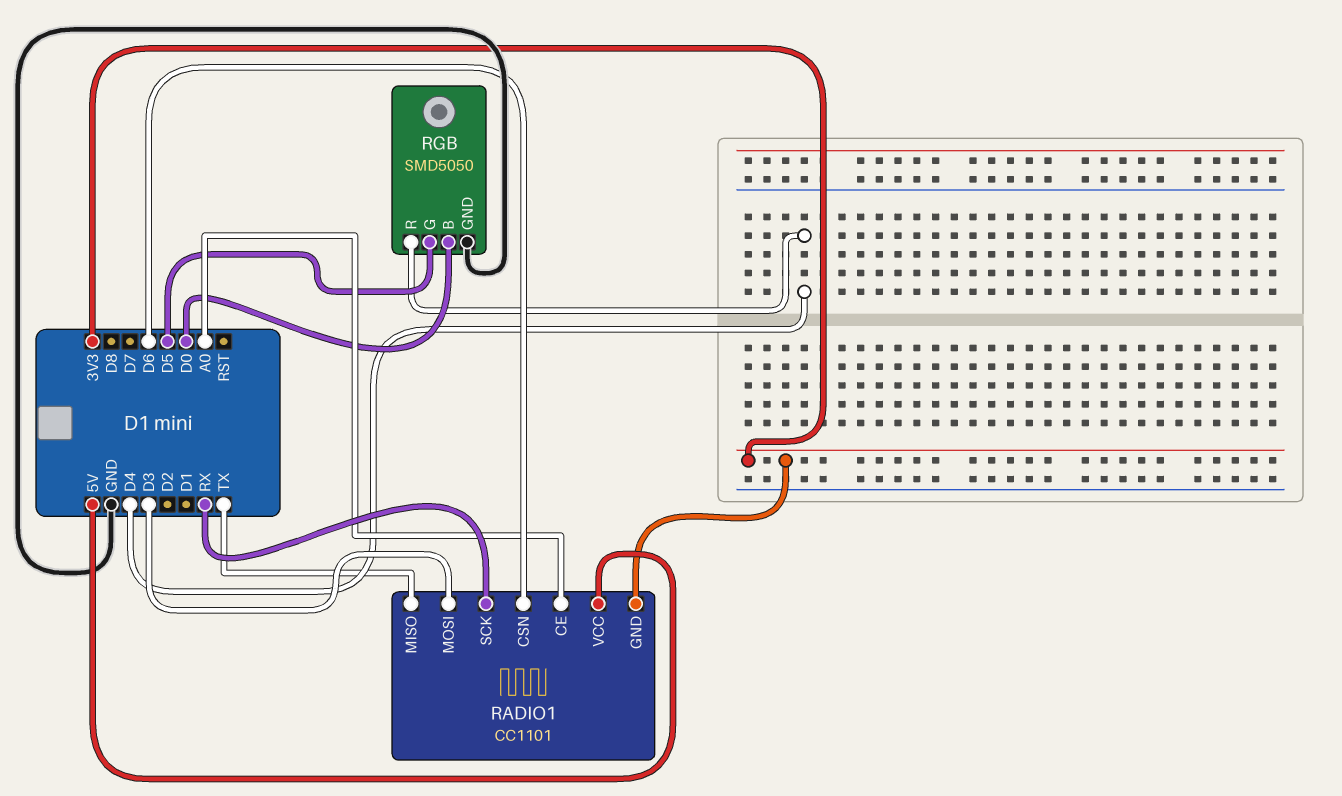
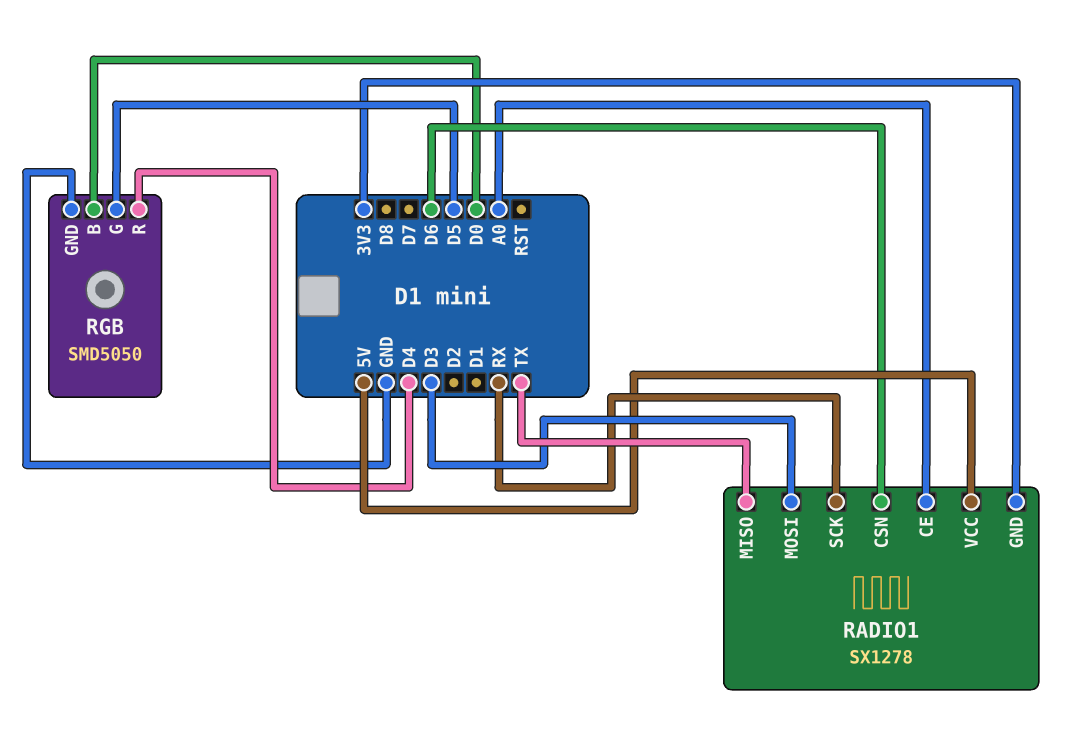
RADIO1: CC1101 -> SX1278

